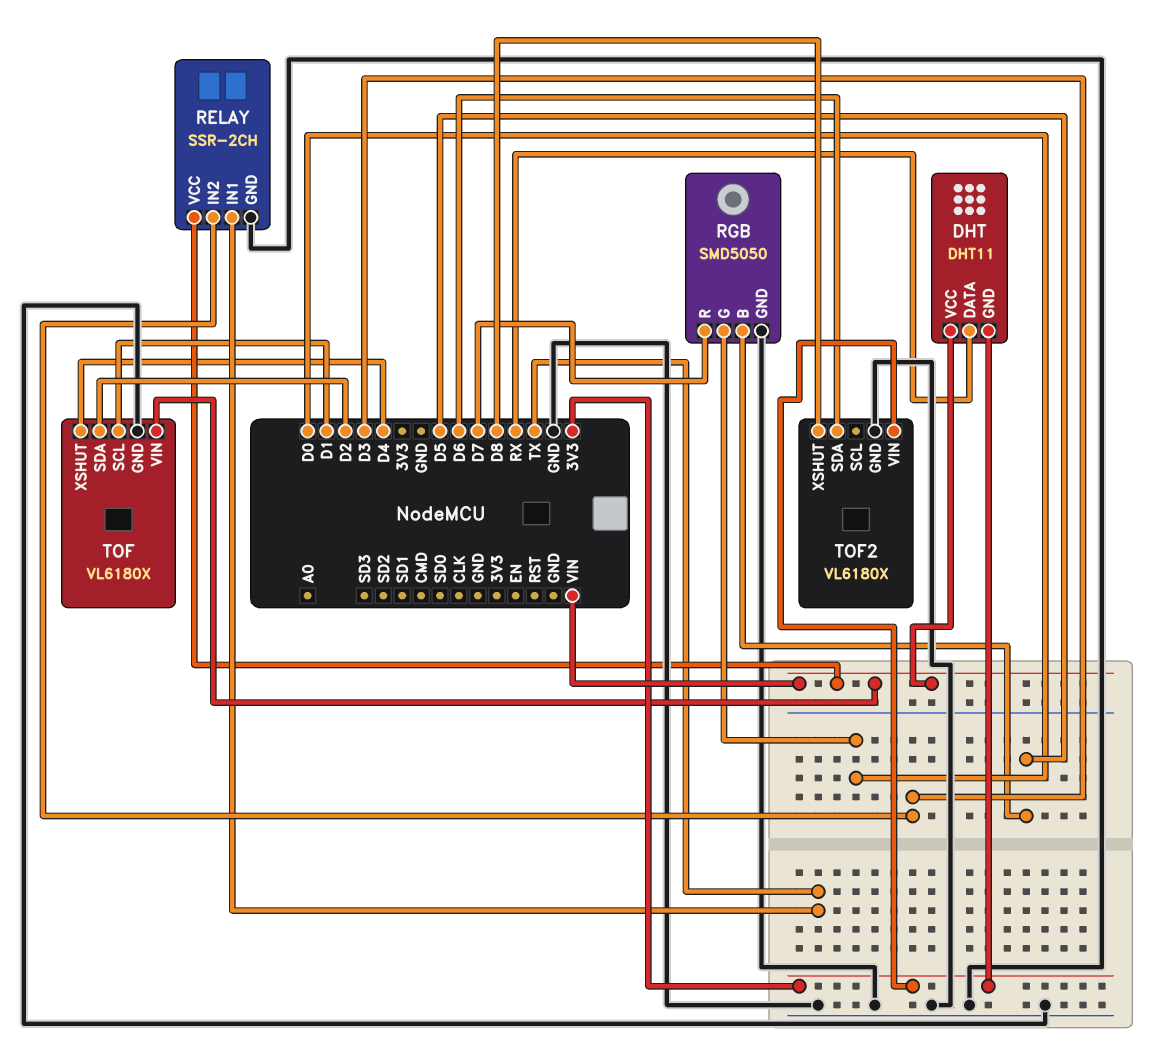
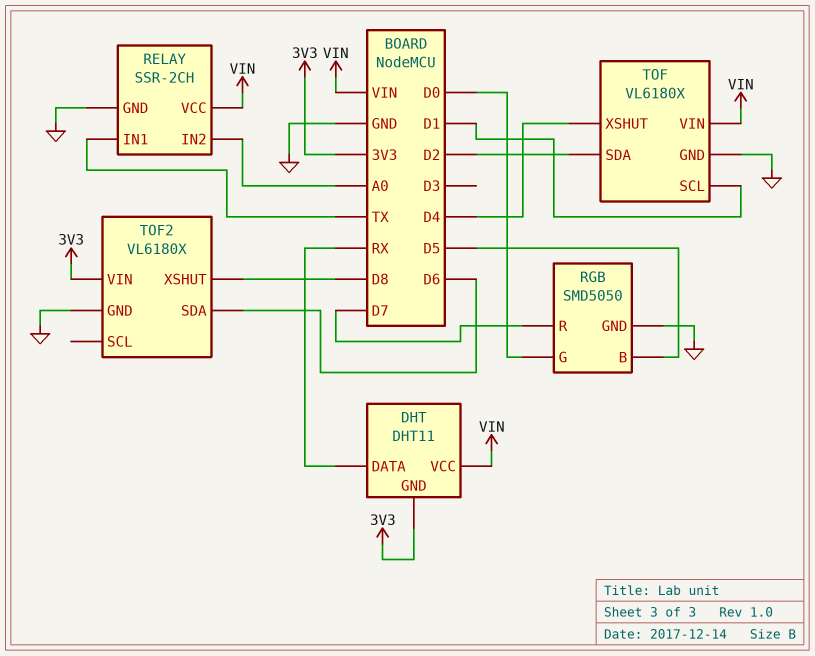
RELAY pin IN2: D3 -> A0

